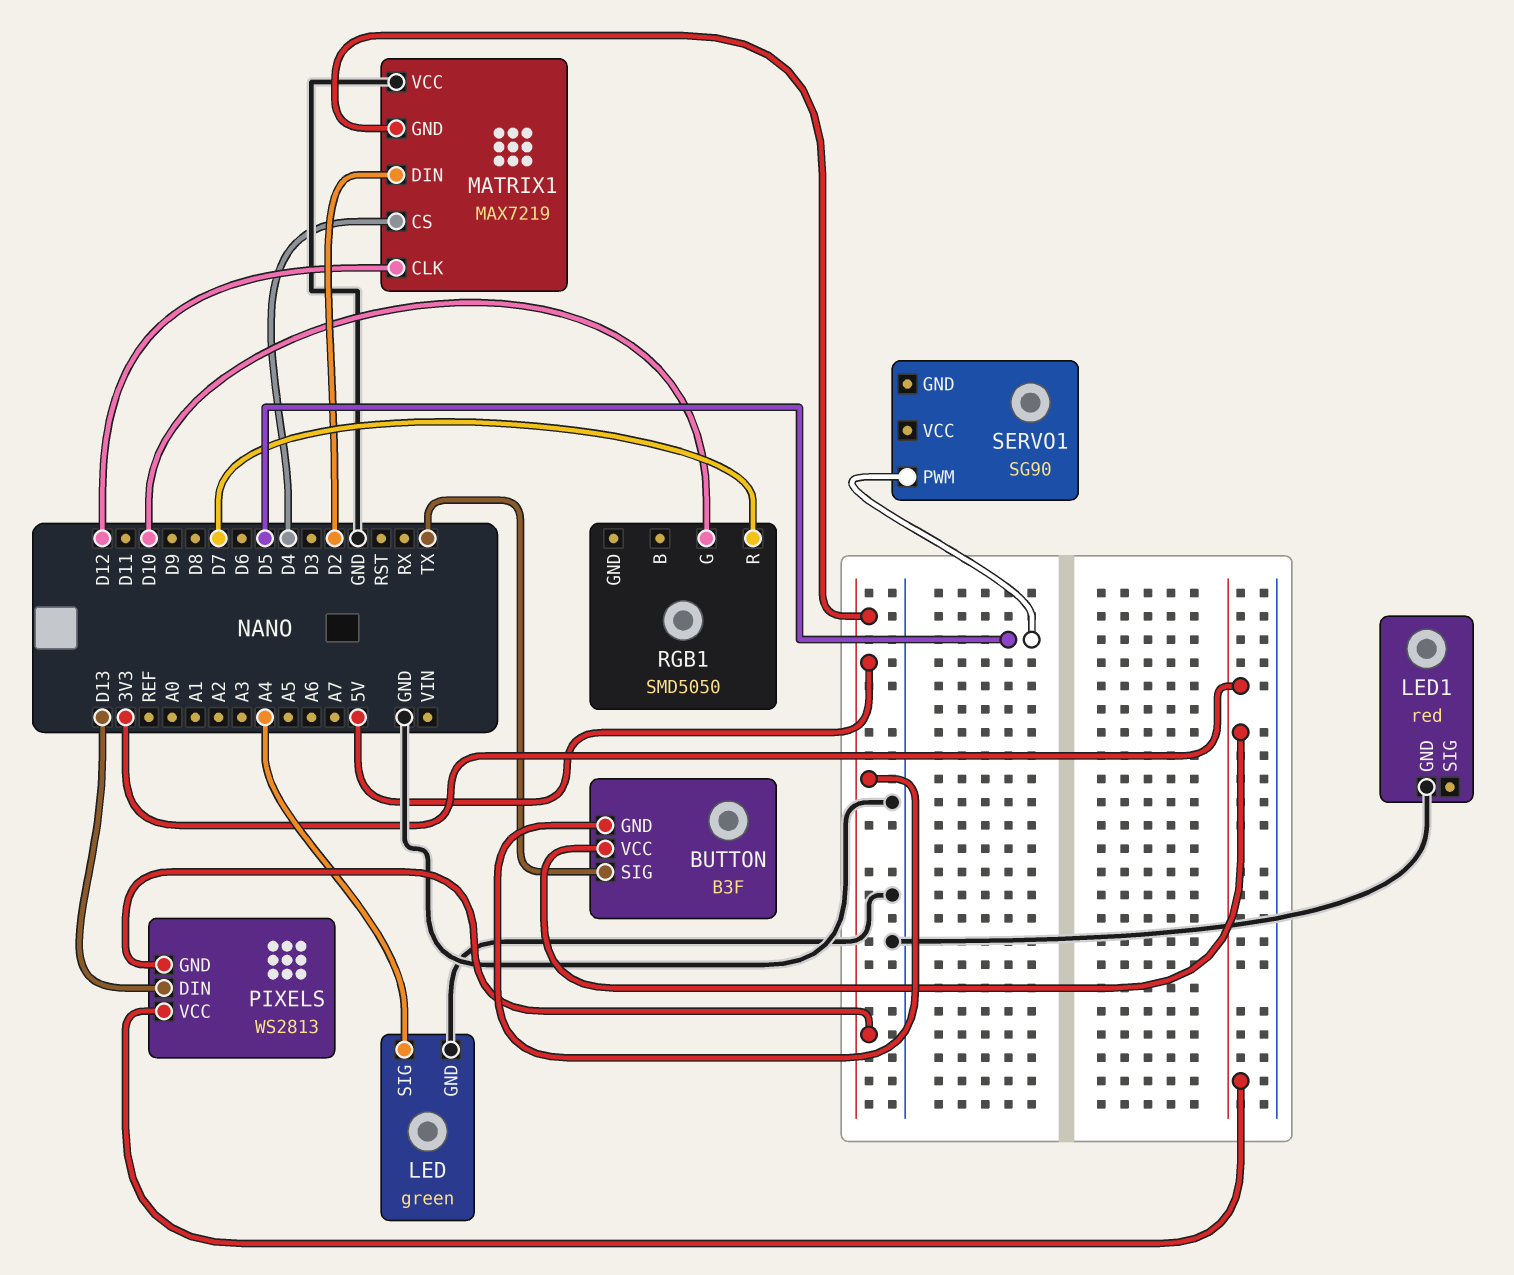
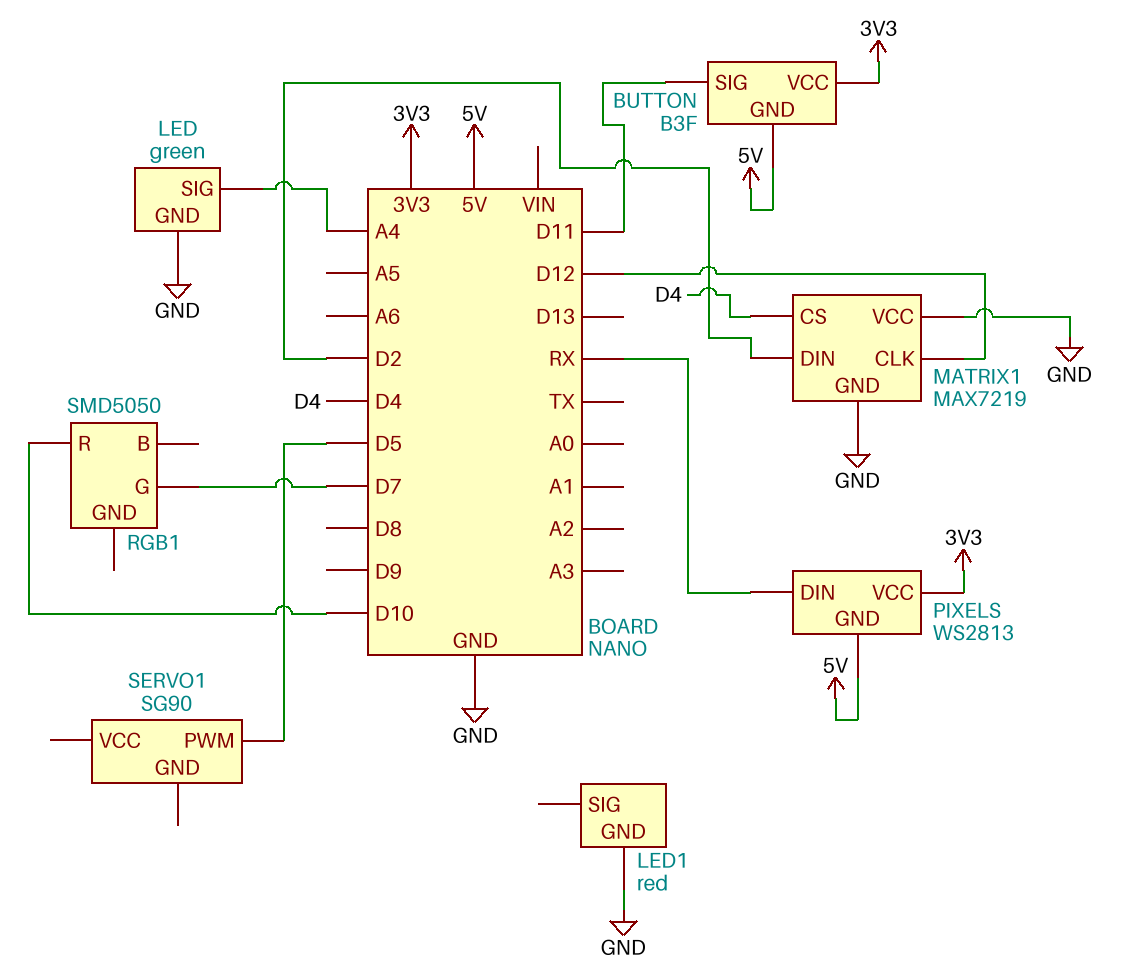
BUTTON pin SIG: TX -> D11
MATRIX1 pin GND: 5V -> GND
PIXELS pin DIN: D13 -> RX
RGB1 pin G: D10 -> D7
RGB1 pin R: D7 -> D10

